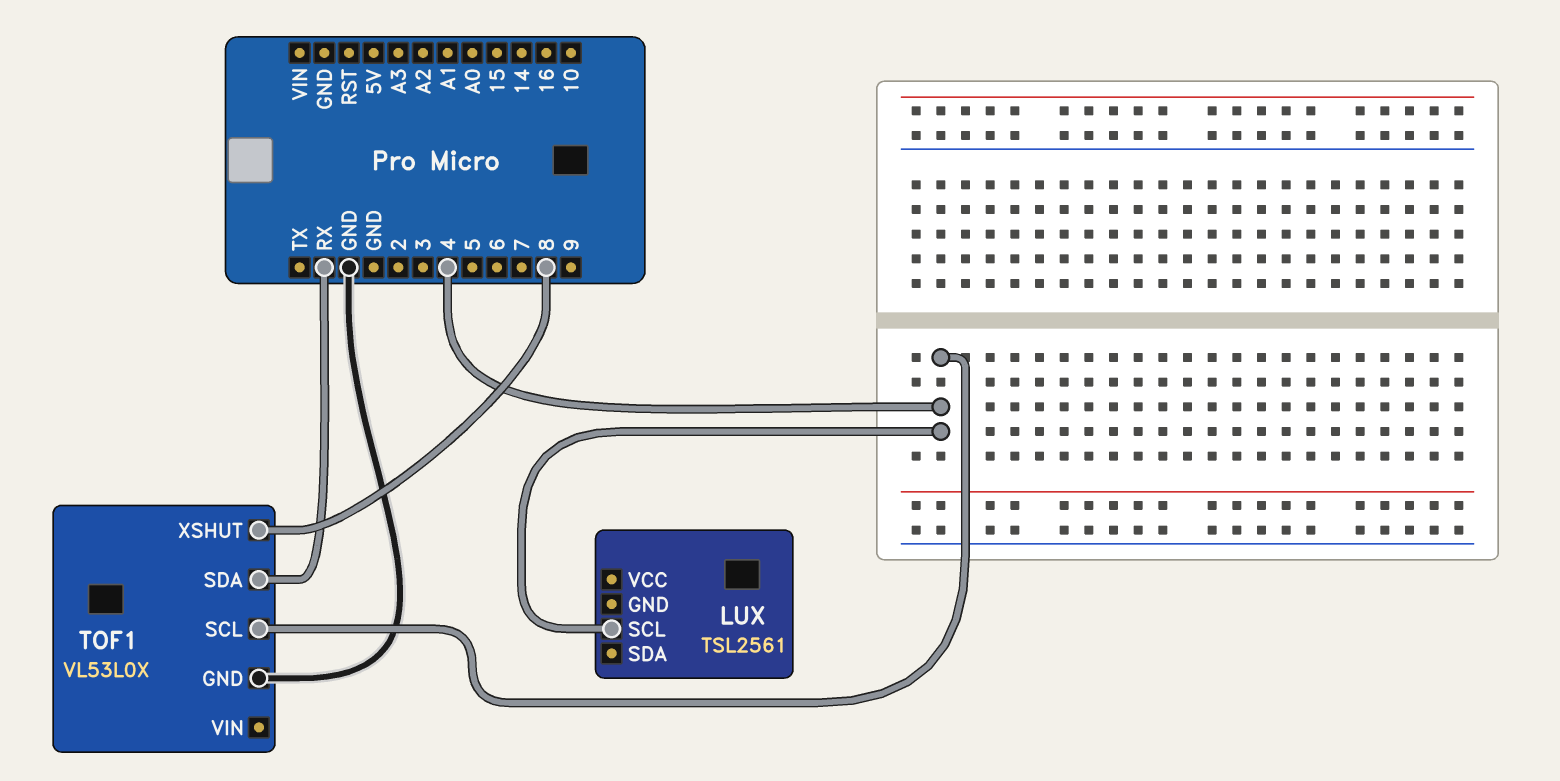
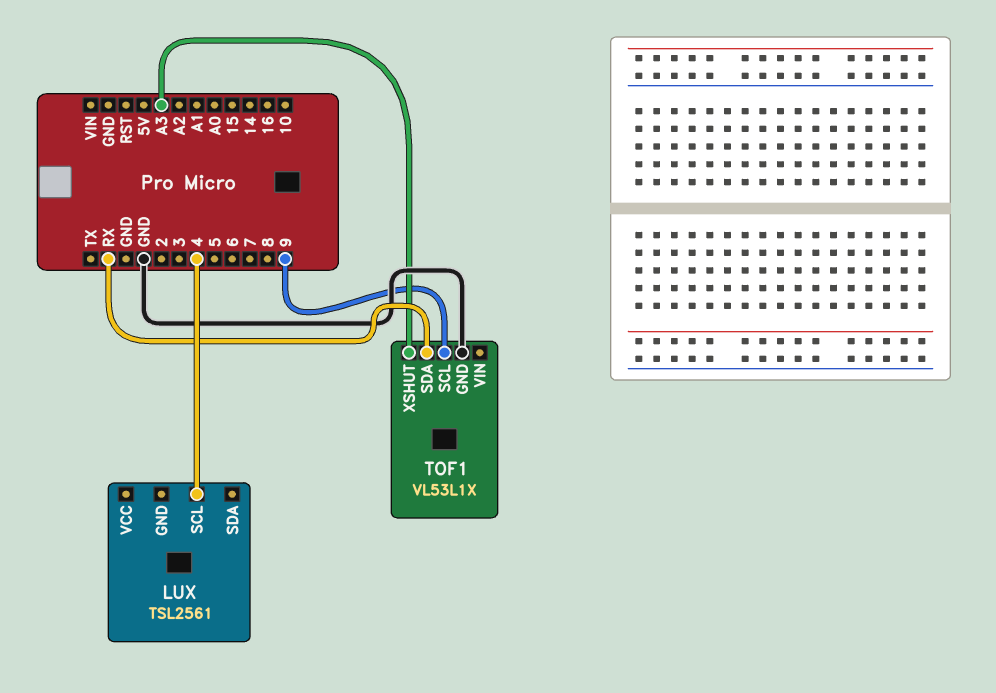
TOF1: VL53L0X -> VL53L1X
TOF1 pin SCL: 4 -> 9
TOF1 pin XSHUT: 8 -> A3

